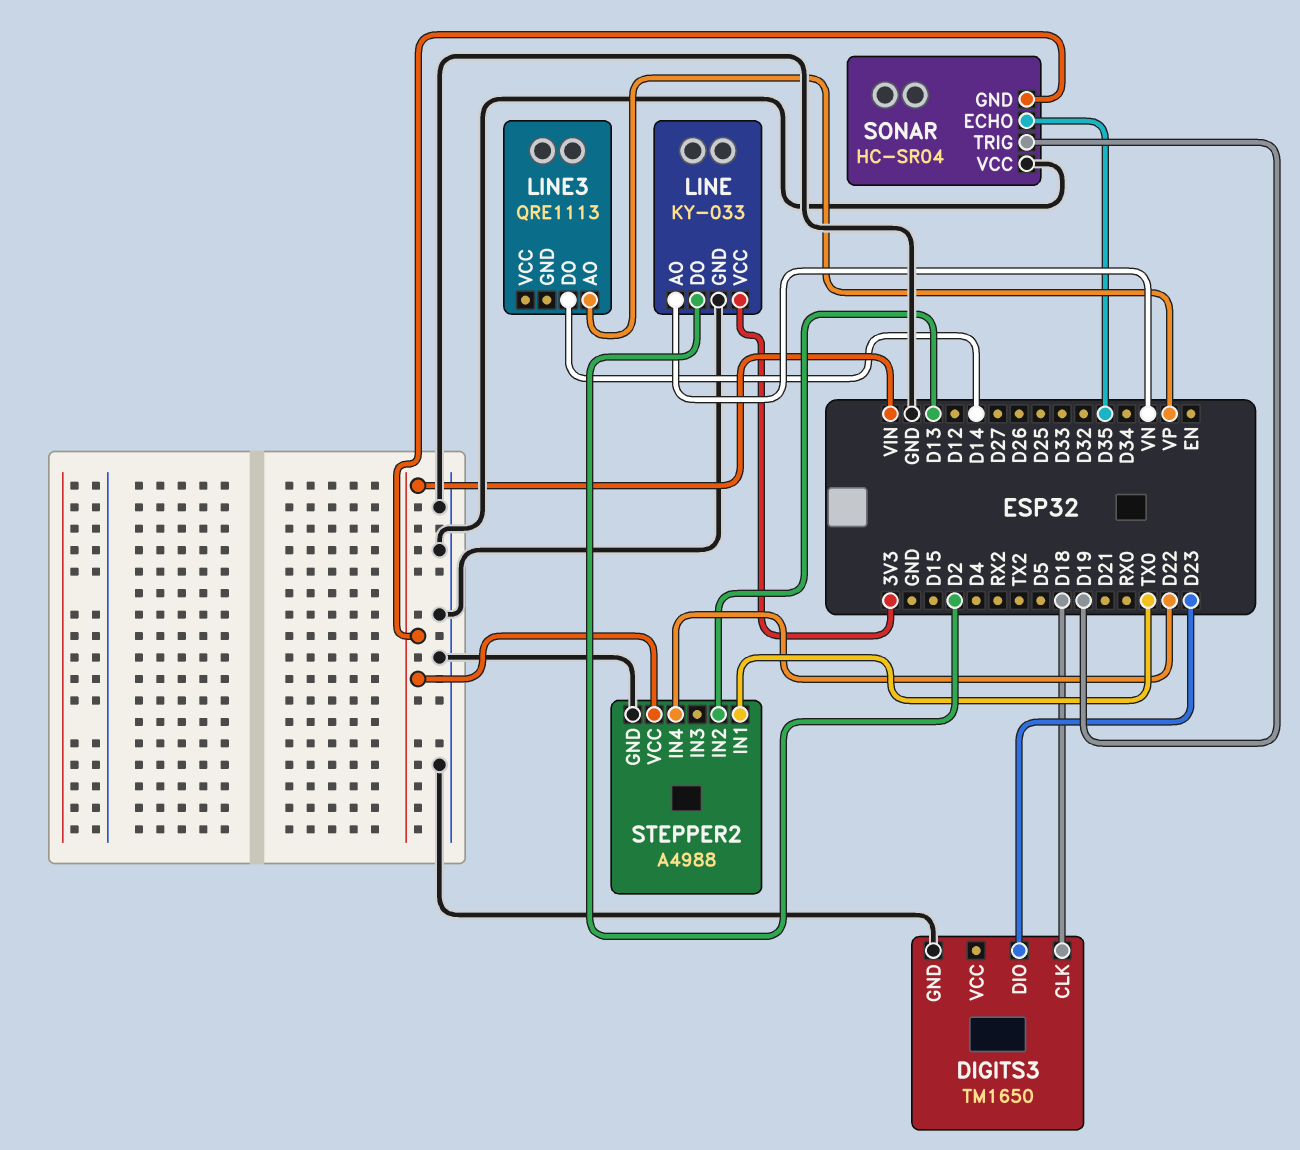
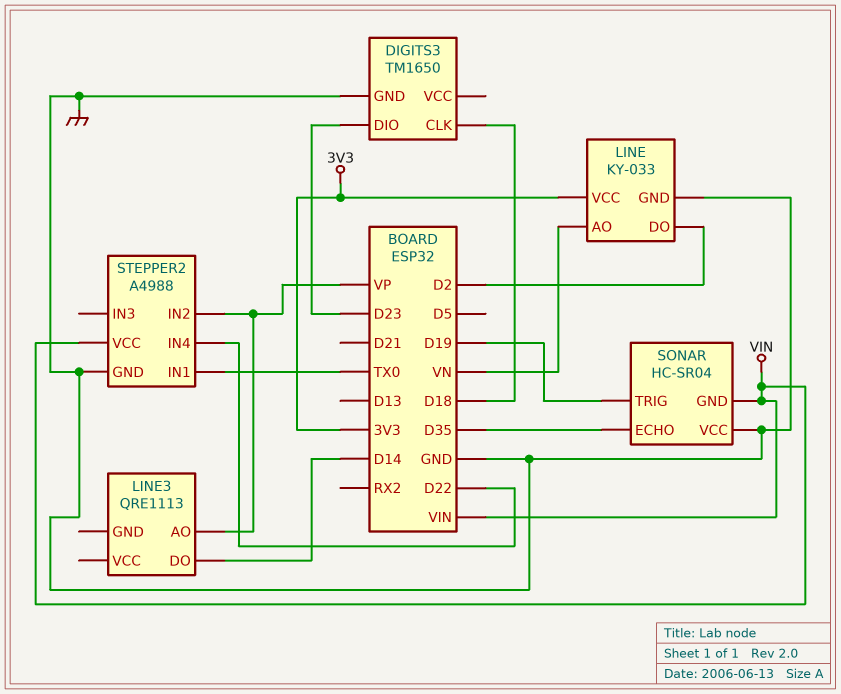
STEPPER2 pin IN2: D13 -> VP

